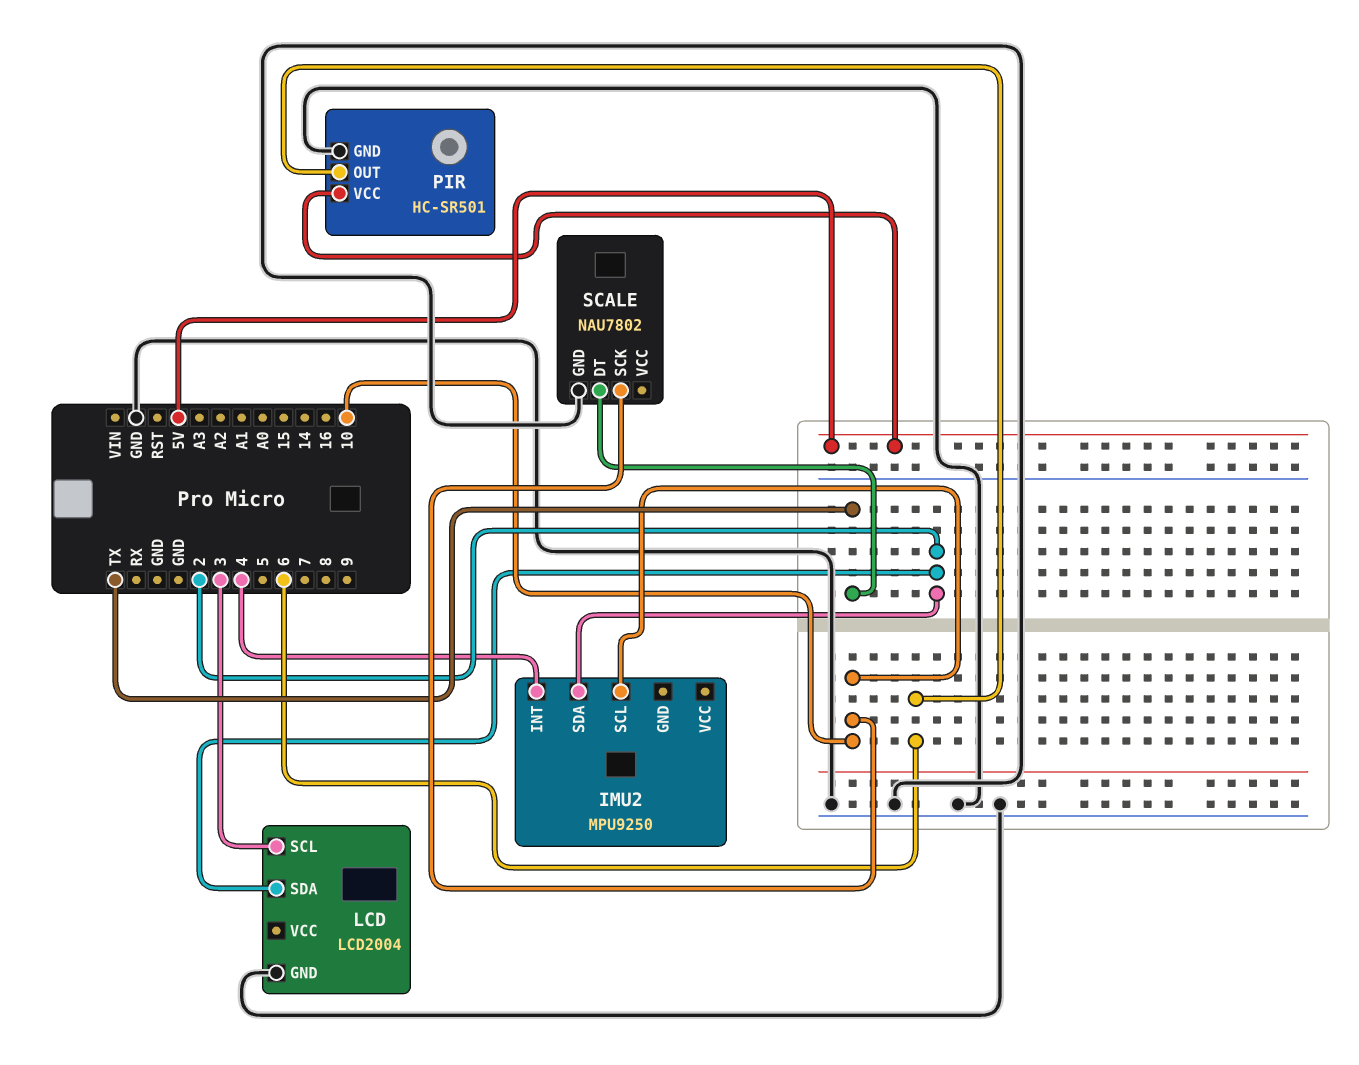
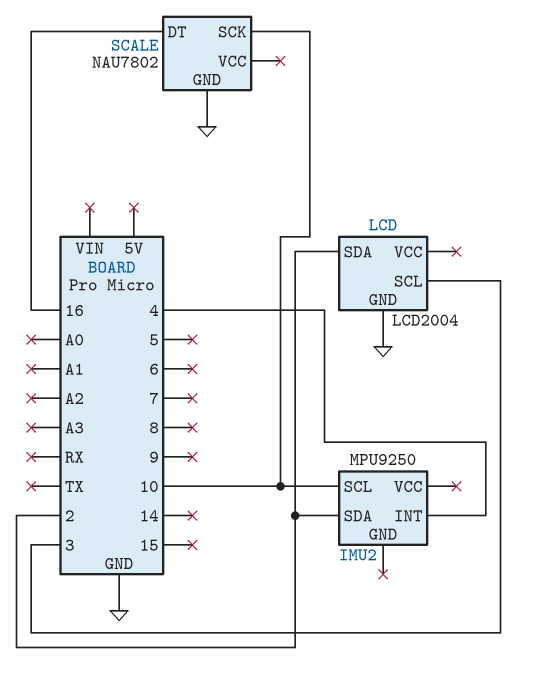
PIR: HC-SR501 -> none
PIR pin GND: GND -> none
PIR pin OUT: 6 -> none
PIR pin VCC: 5V -> none
SCALE pin DT: TX -> 16

